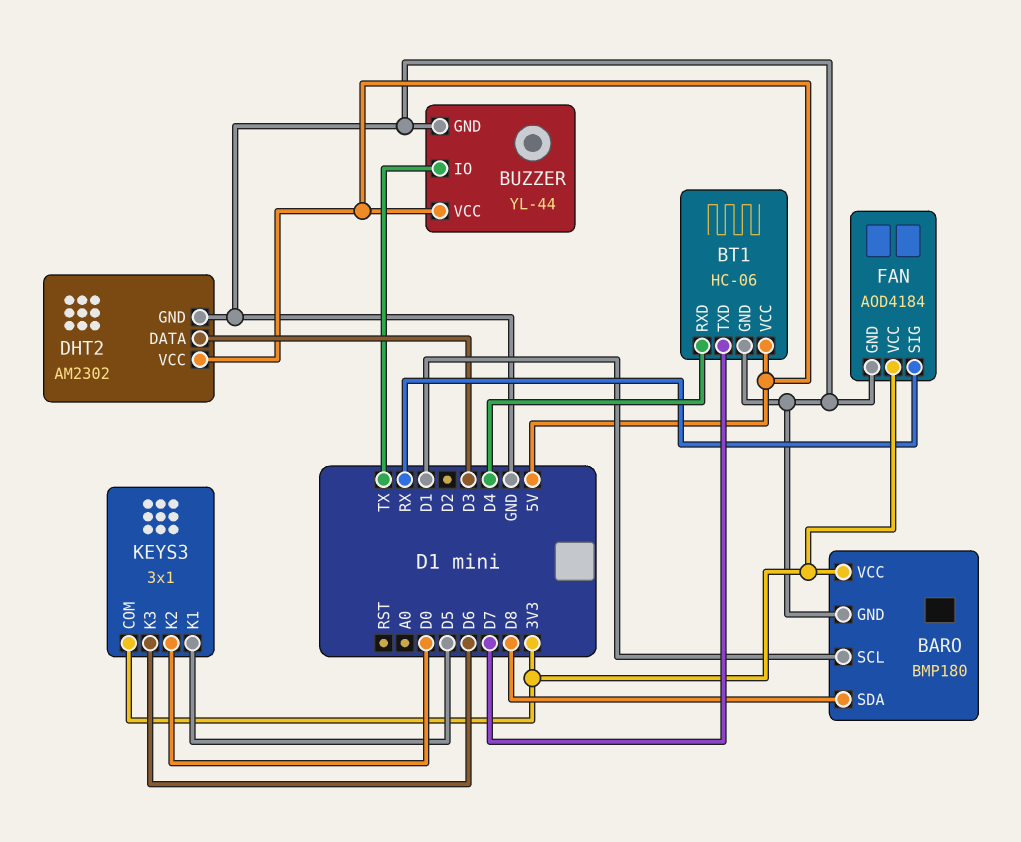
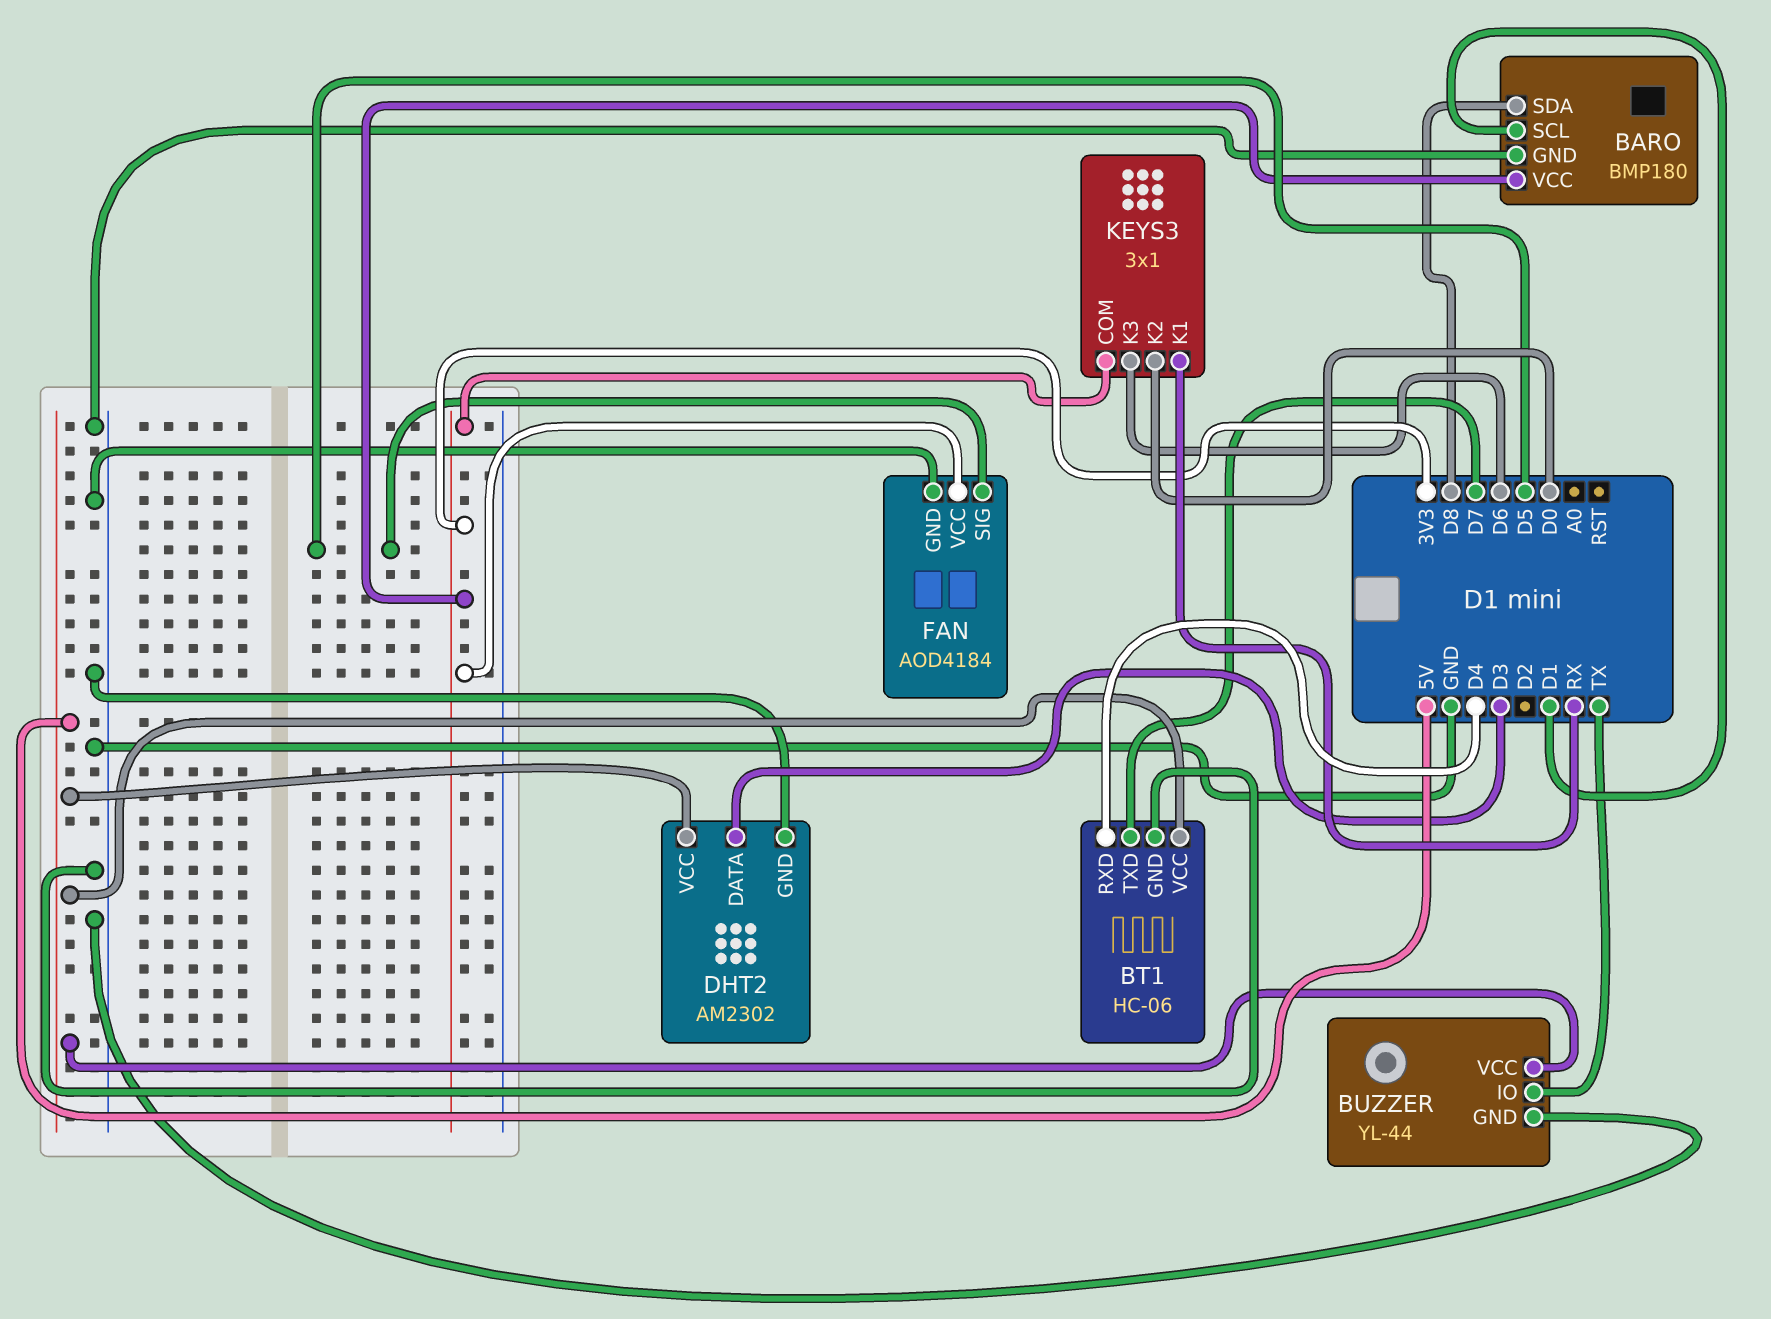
FAN pin SIG: RX -> D5
KEYS3 pin K1: D5 -> RX

